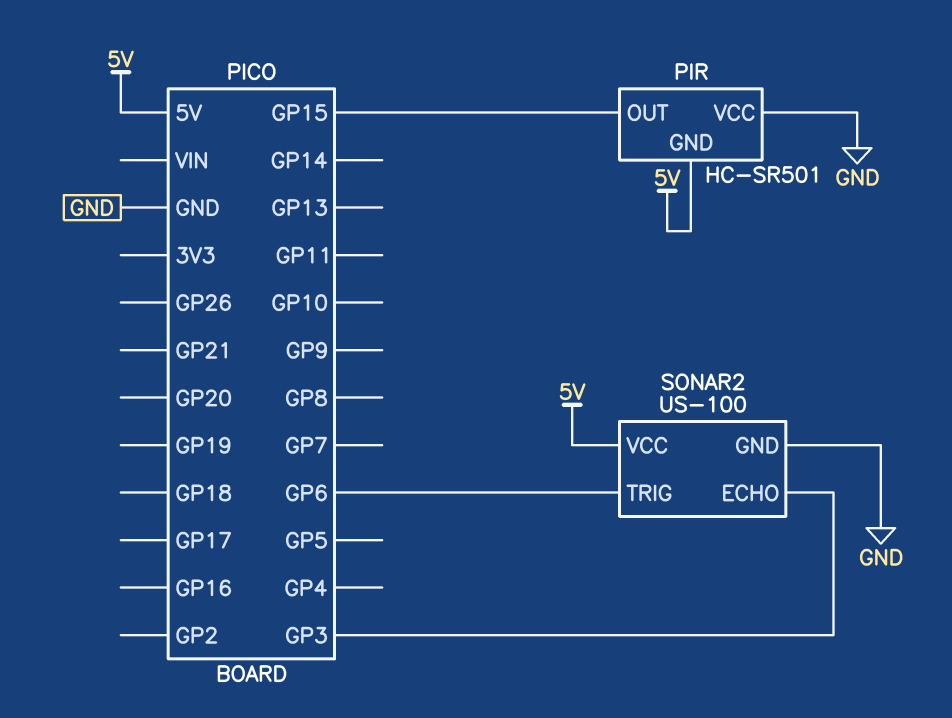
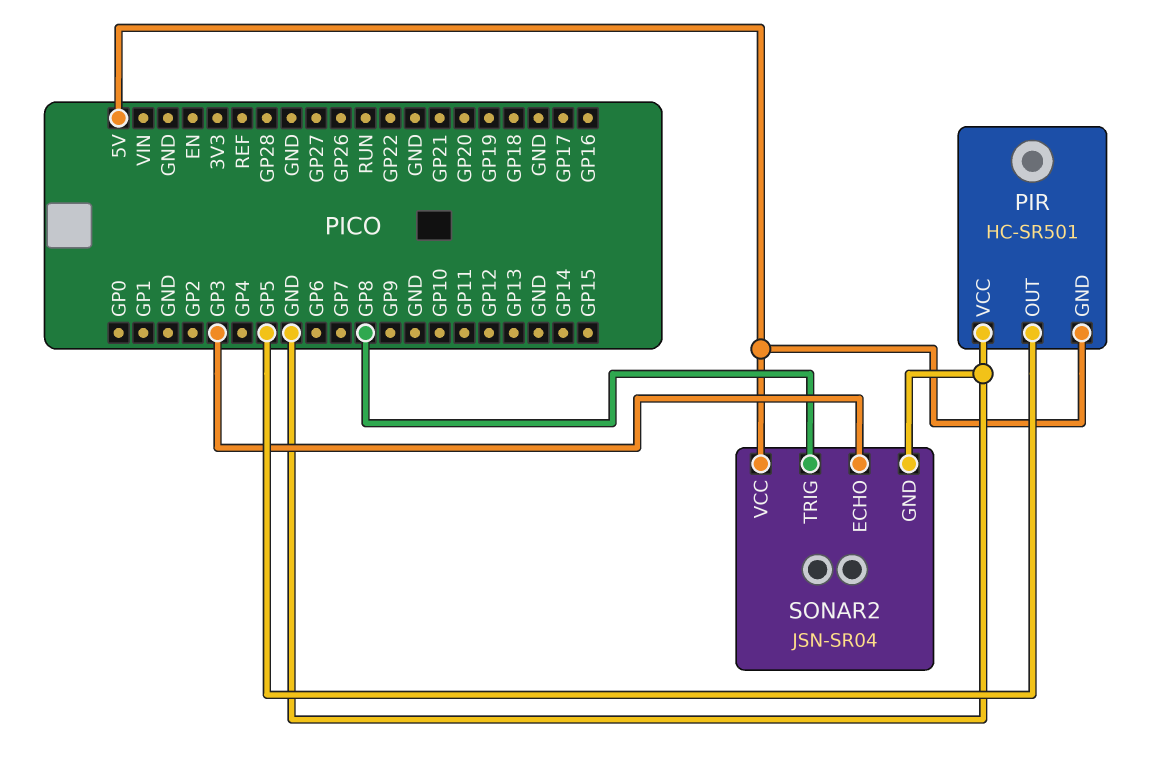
PIR pin OUT: GP15 -> GP5
SONAR2: US-100 -> JSN-SR04
SONAR2 pin TRIG: GP6 -> GP8

